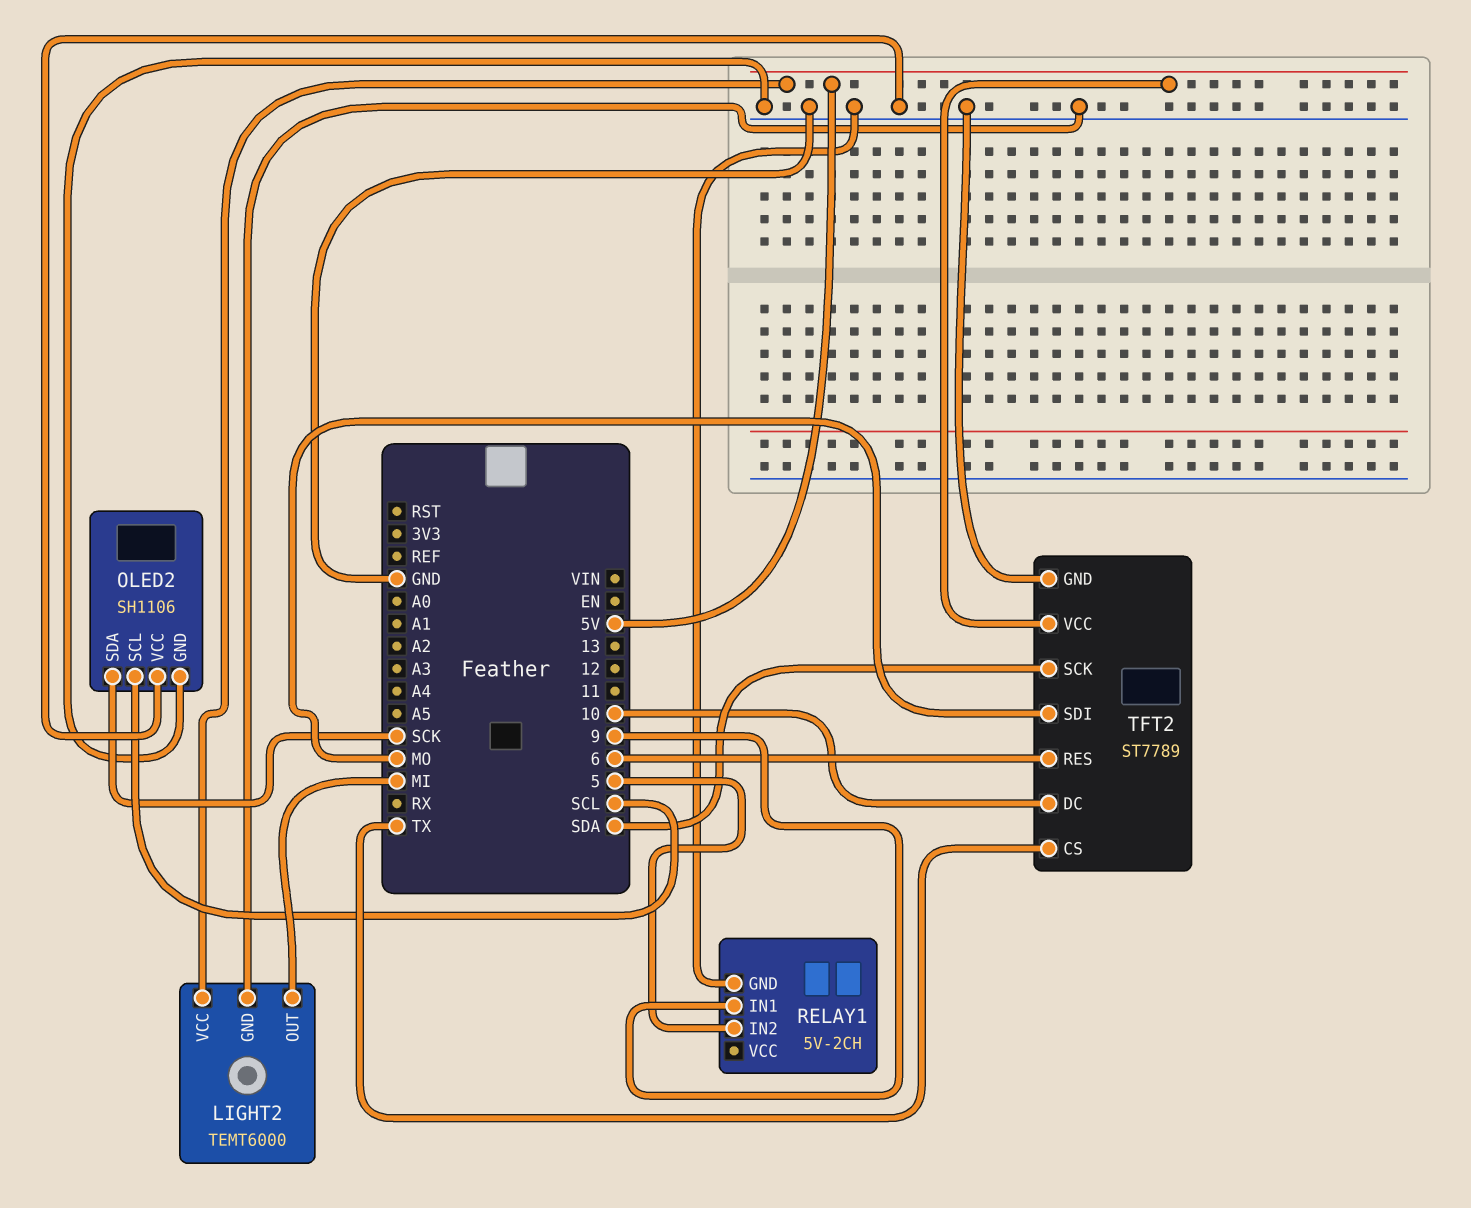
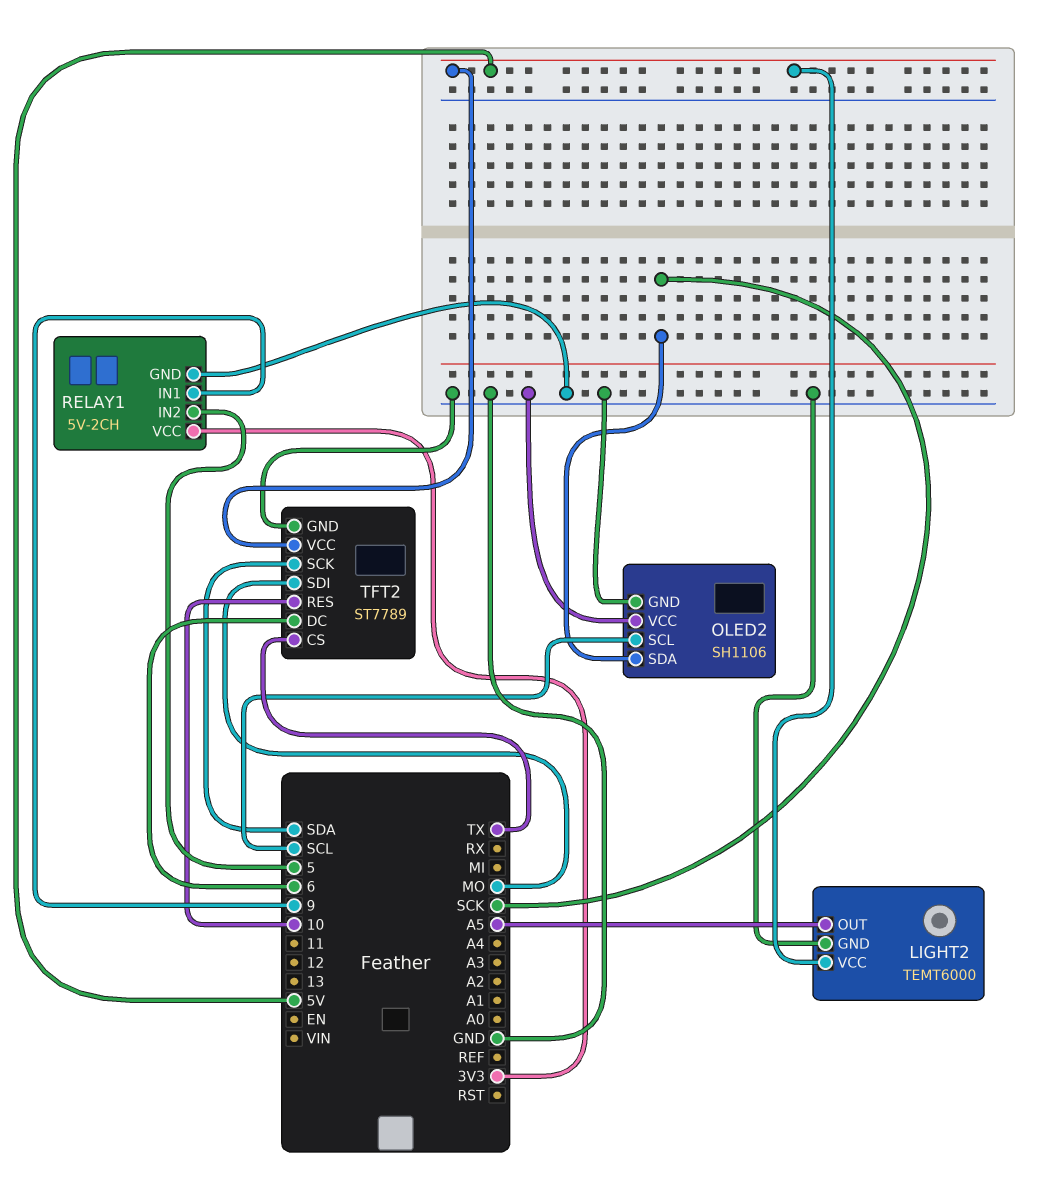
LIGHT2 pin OUT: MI -> A5
RELAY1 pin VCC: none -> 3V3
TFT2 pin DC: 10 -> 6
TFT2 pin RES: 6 -> 10

